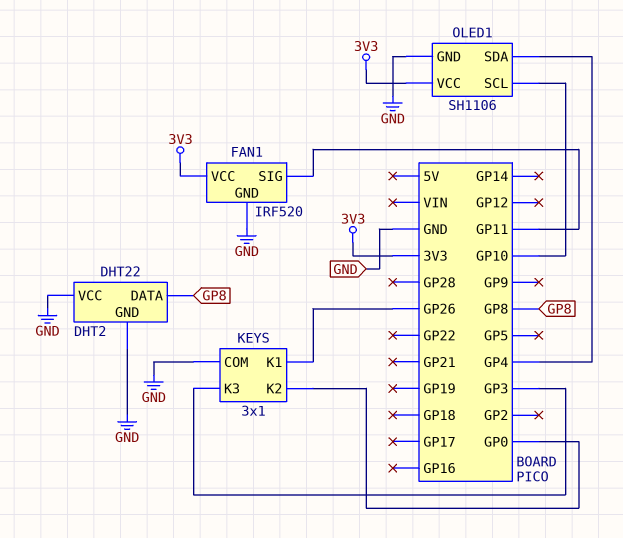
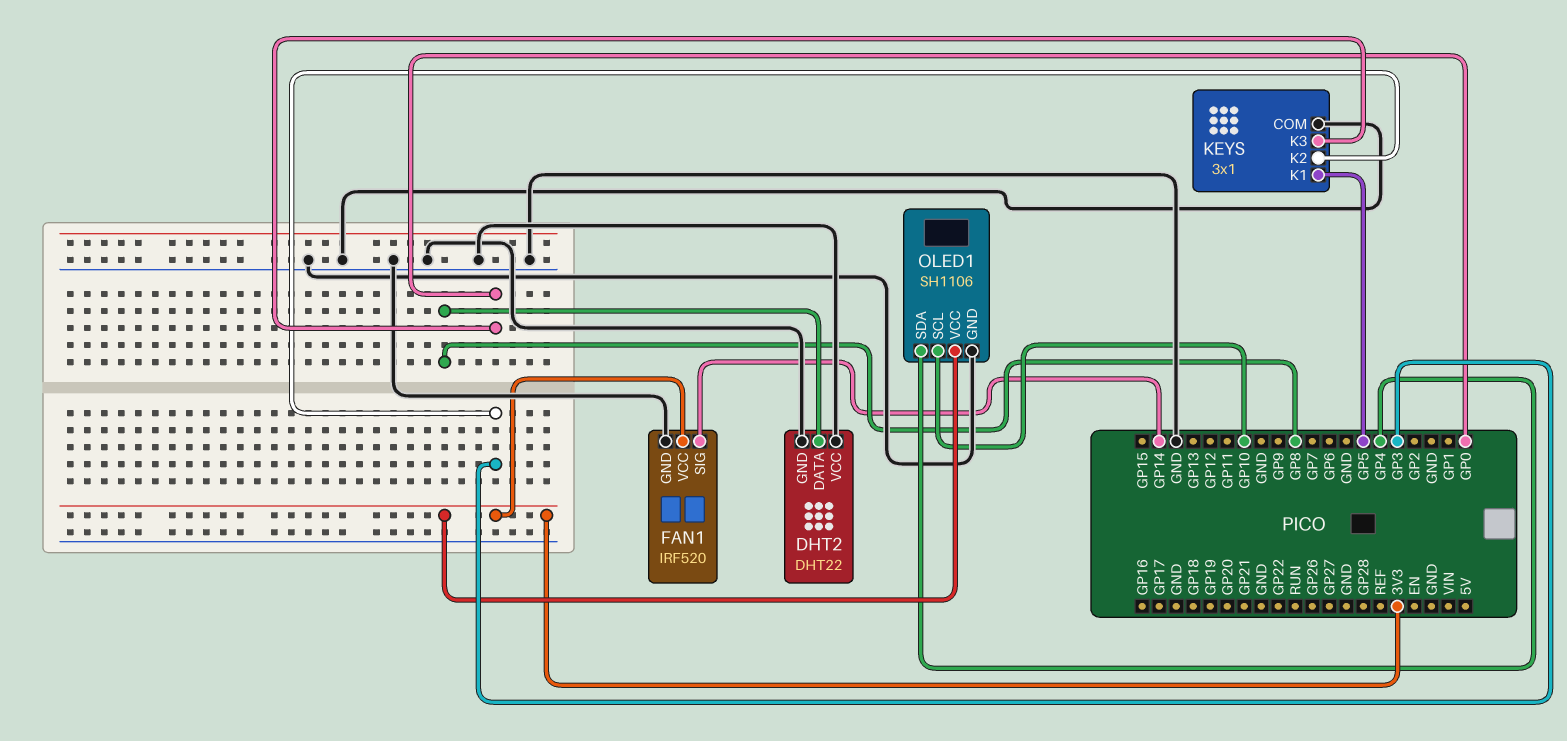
FAN1 pin SIG: GP11 -> GP14
KEYS pin K1: GP26 -> GP5
KEYS pin K2: GP0 -> GP3
KEYS pin K3: GP3 -> GP0

